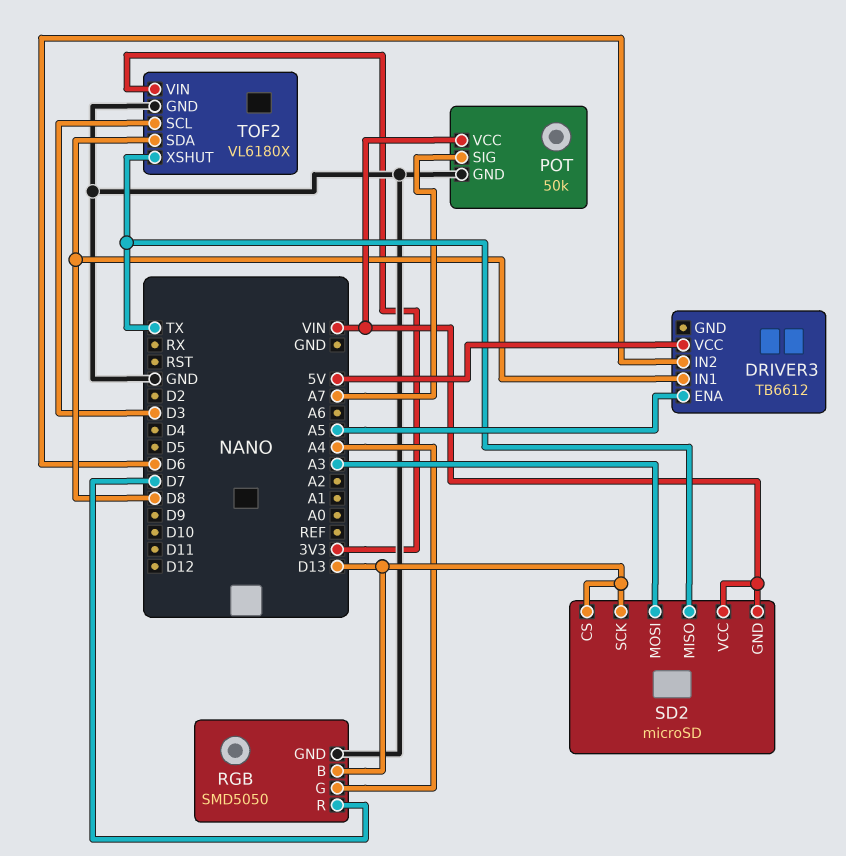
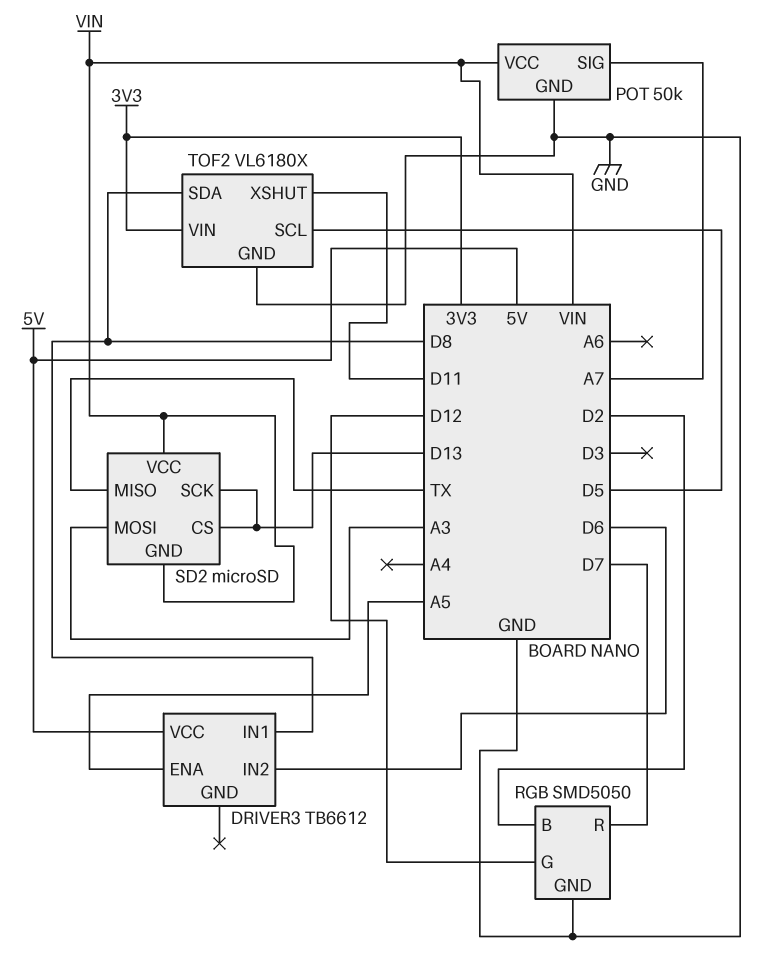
RGB pin B: D13 -> D2
RGB pin G: A4 -> D12
TOF2 pin SCL: D3 -> D5
TOF2 pin XSHUT: TX -> D11

